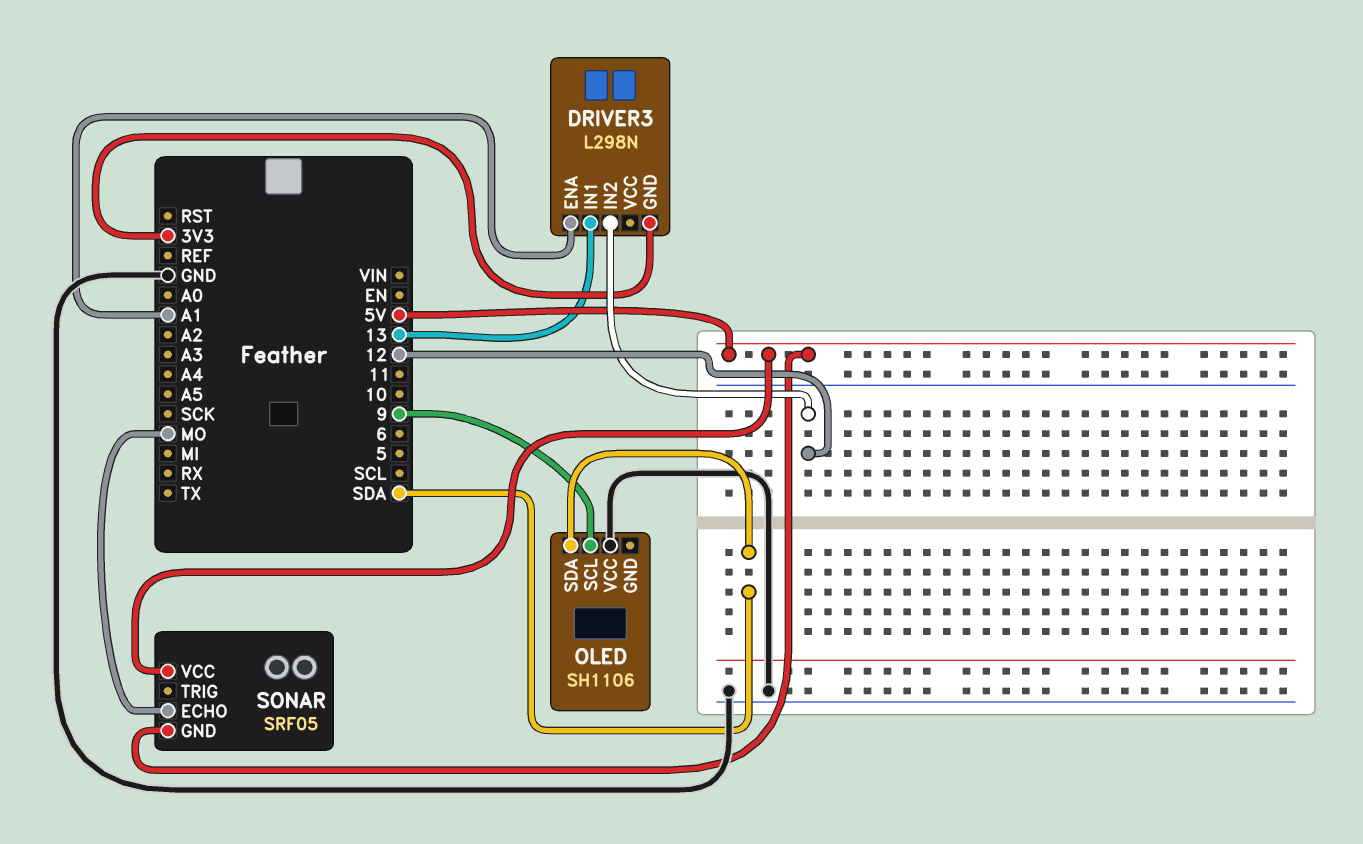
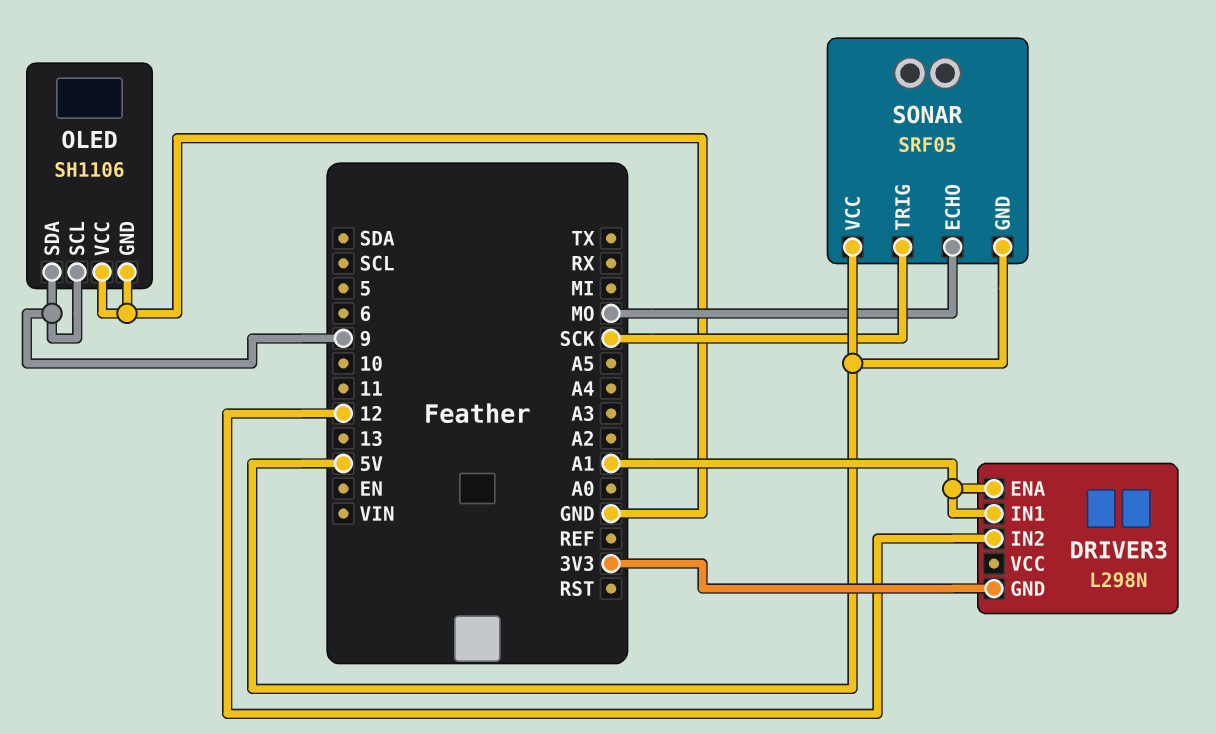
DRIVER3 pin IN1: 13 -> A1
OLED pin GND: none -> GND
OLED pin SDA: SDA -> 9
SONAR pin TRIG: none -> SCK

